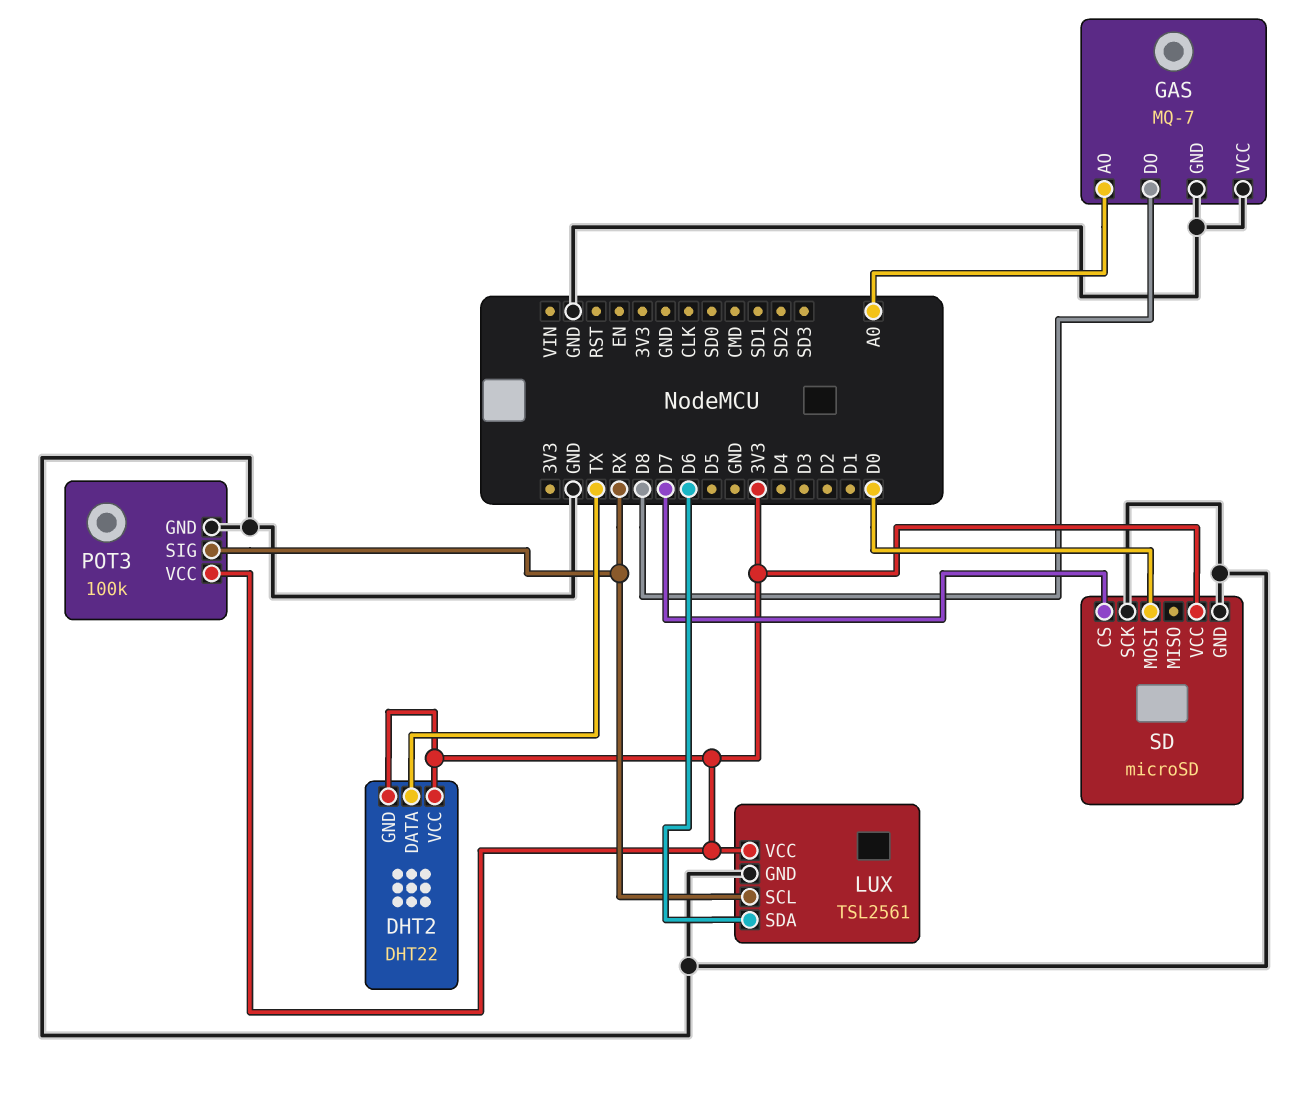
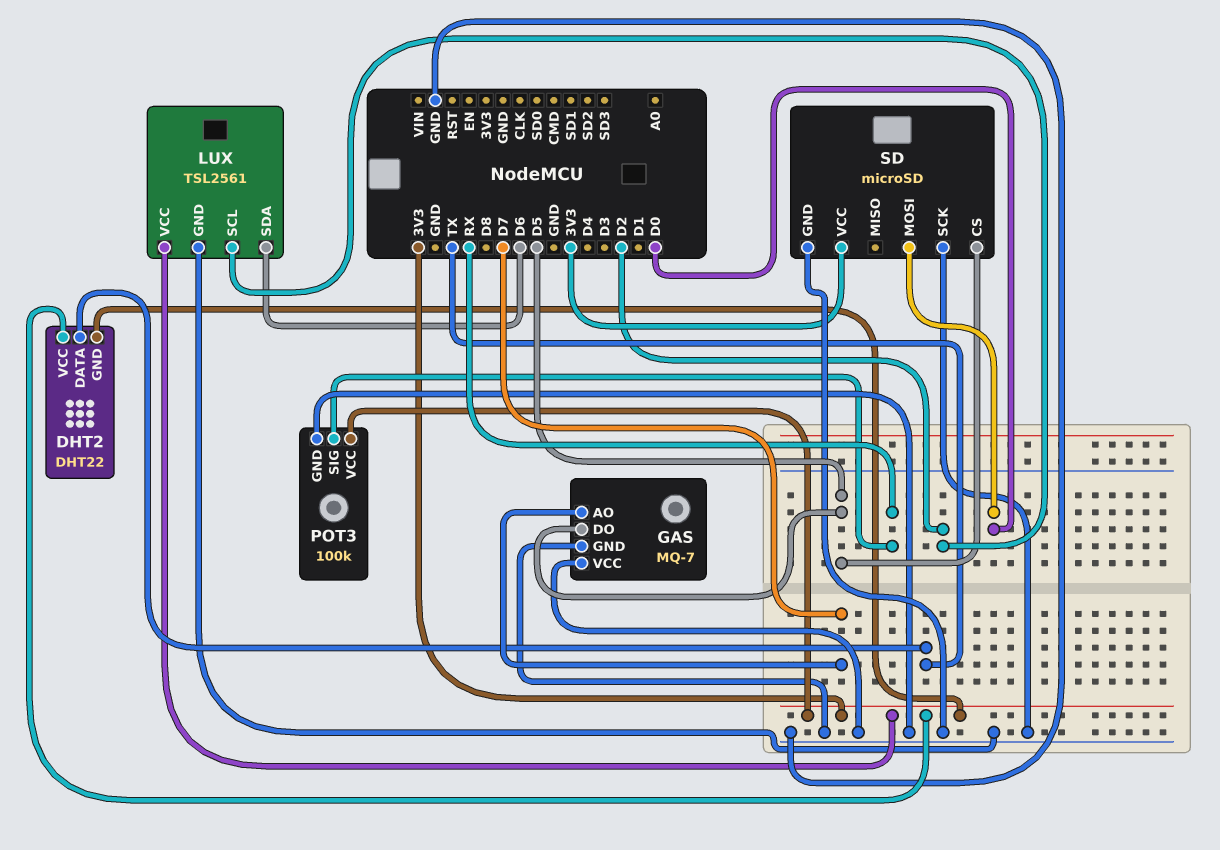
GAS pin AO: A0 -> D7
GAS pin DO: D8 -> D5
LUX pin SCL: RX -> D2
SD pin CS: D7 -> D5

